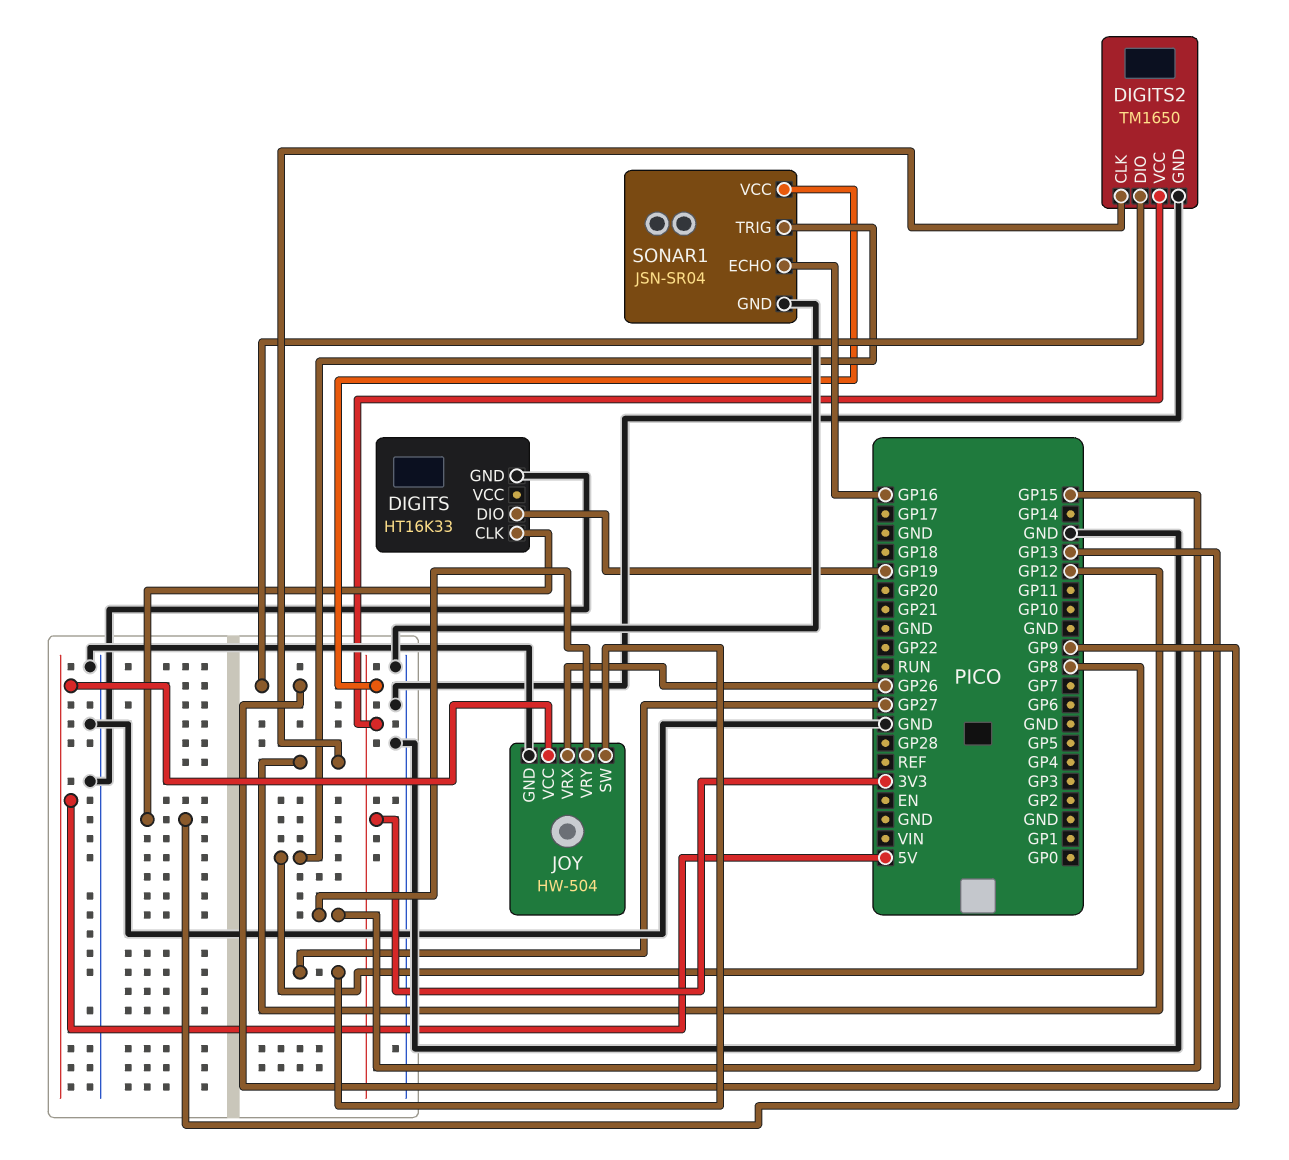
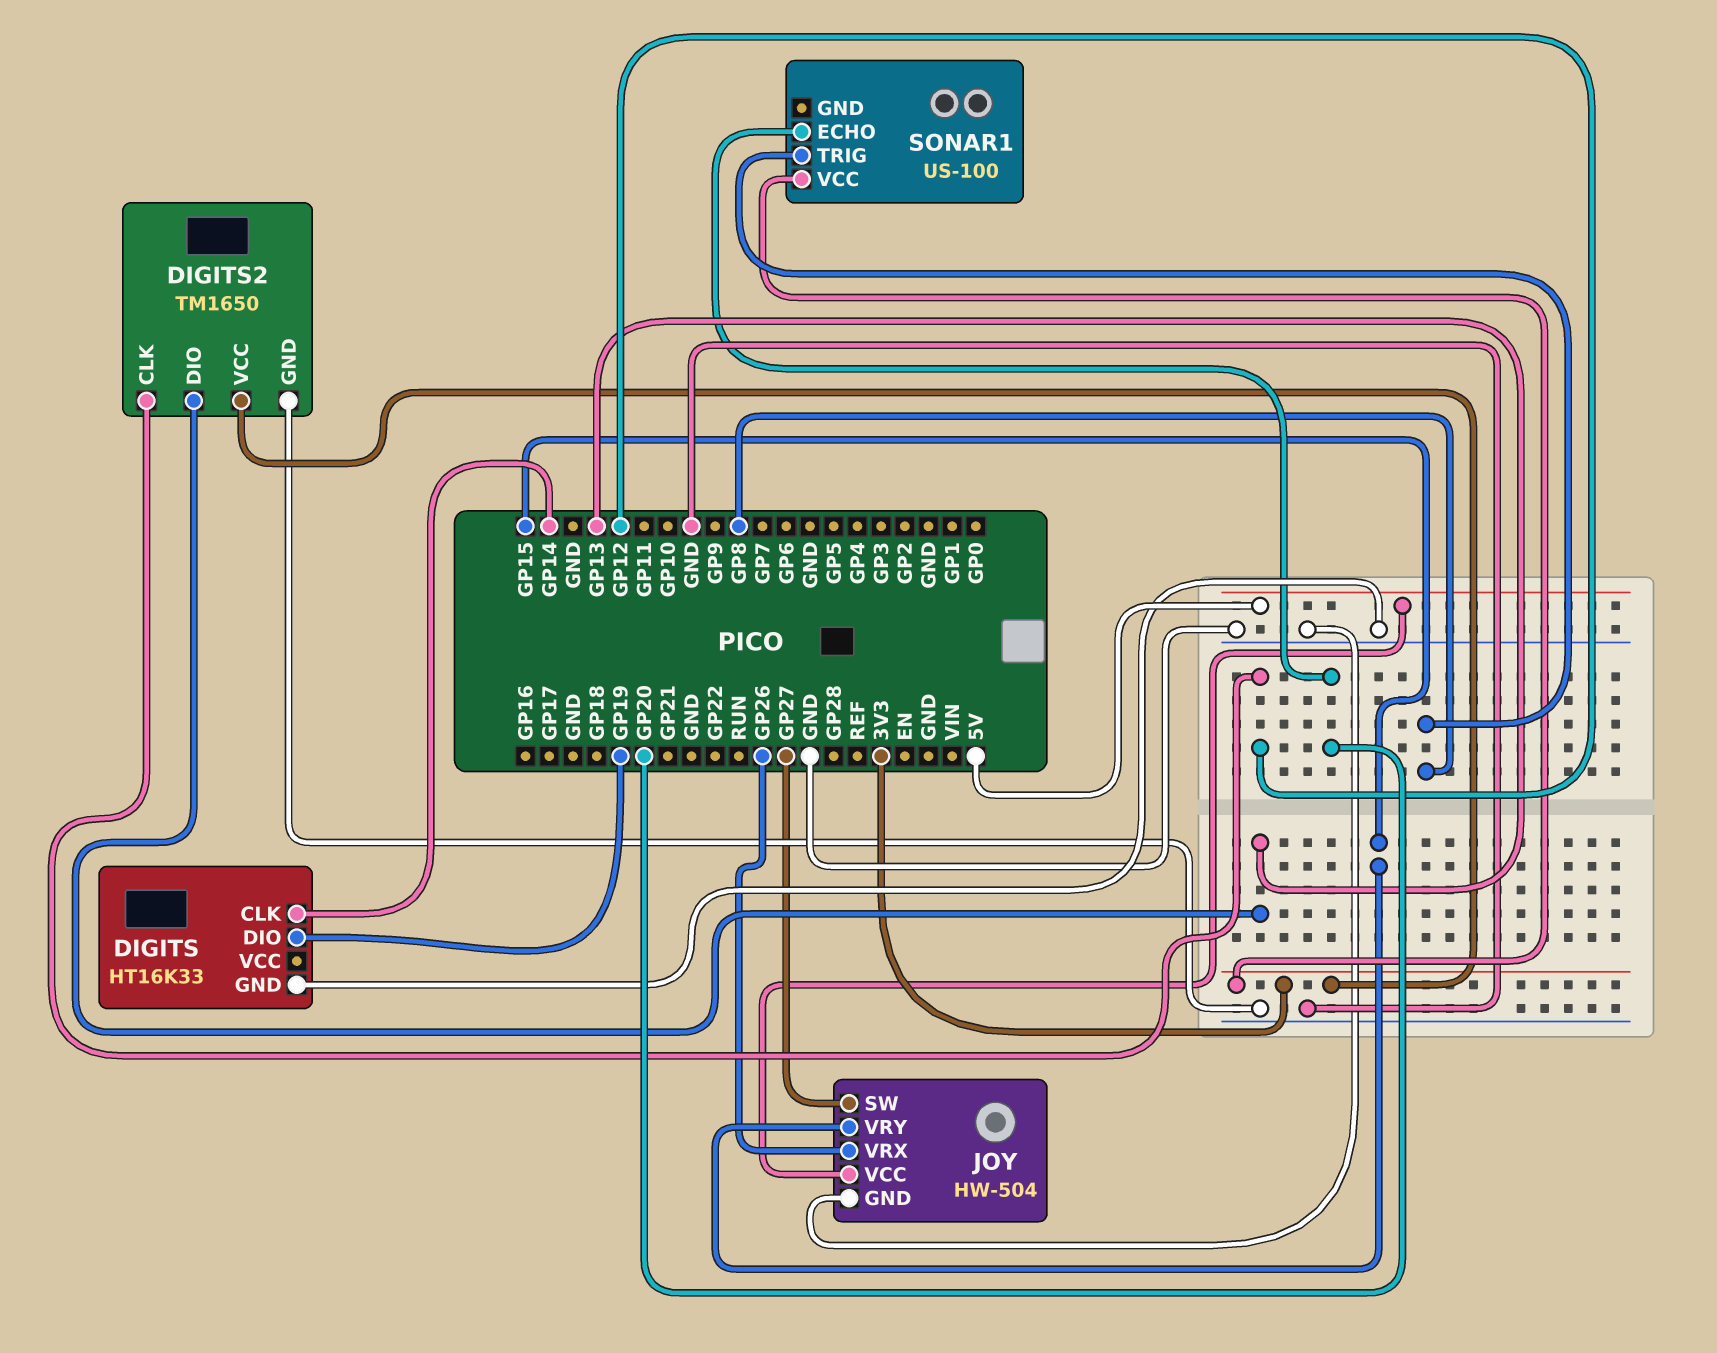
DIGITS pin CLK: GP9 -> GP14
SONAR1: JSN-SR04 -> US-100
SONAR1 pin ECHO: GP16 -> GP20
SONAR1 pin GND: GND -> none

